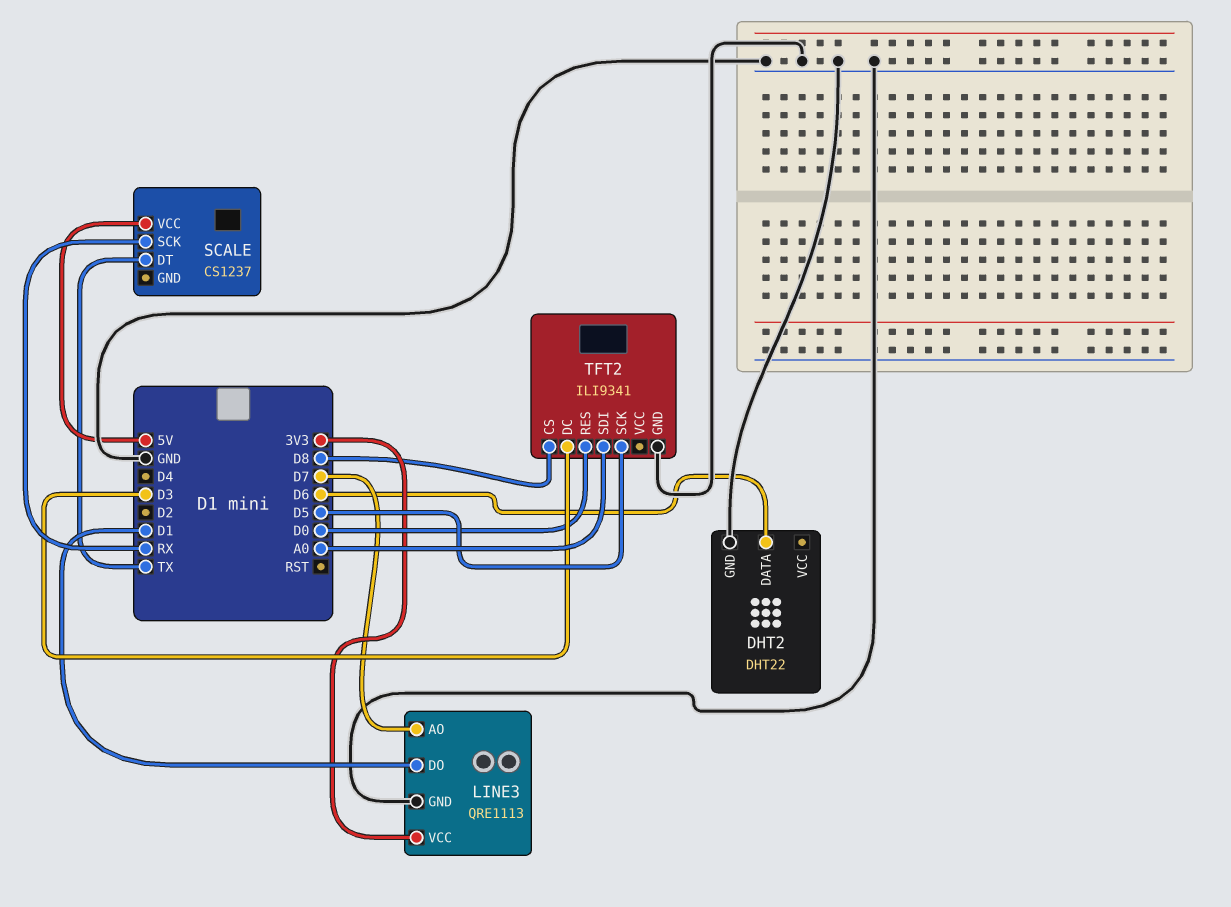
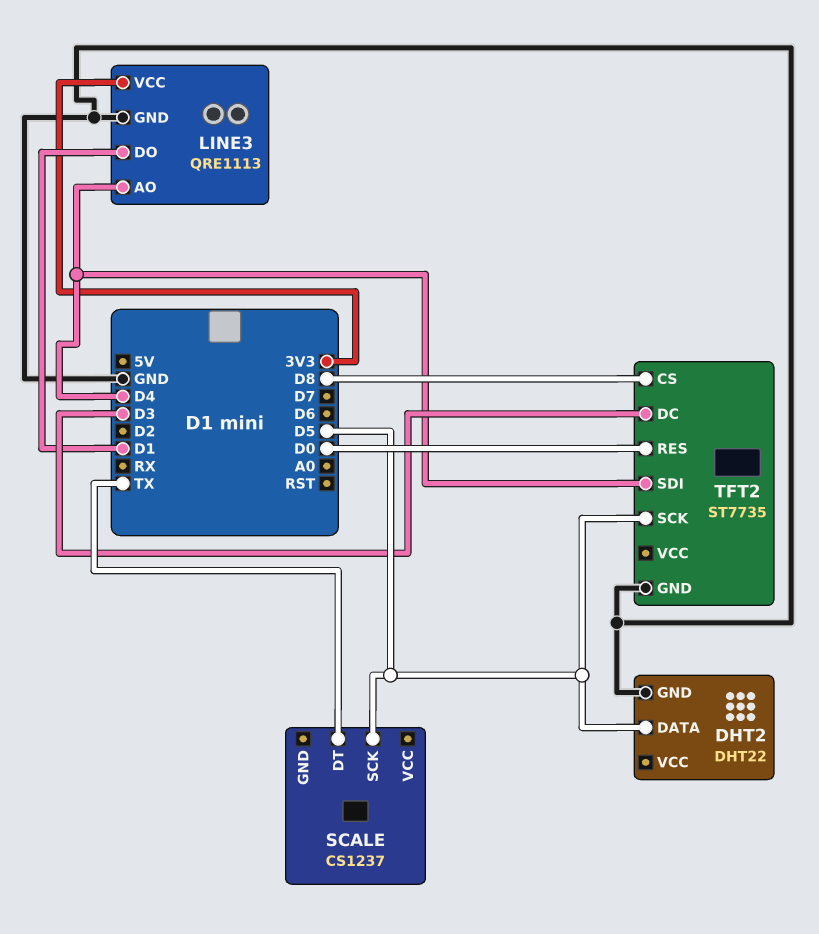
DHT2 pin DATA: D6 -> D5
LINE3 pin AO: D7 -> D4
SCALE pin SCK: RX -> D5
SCALE pin VCC: 5V -> none
TFT2: ILI9341 -> ST7735
TFT2 pin SDI: A0 -> D4

